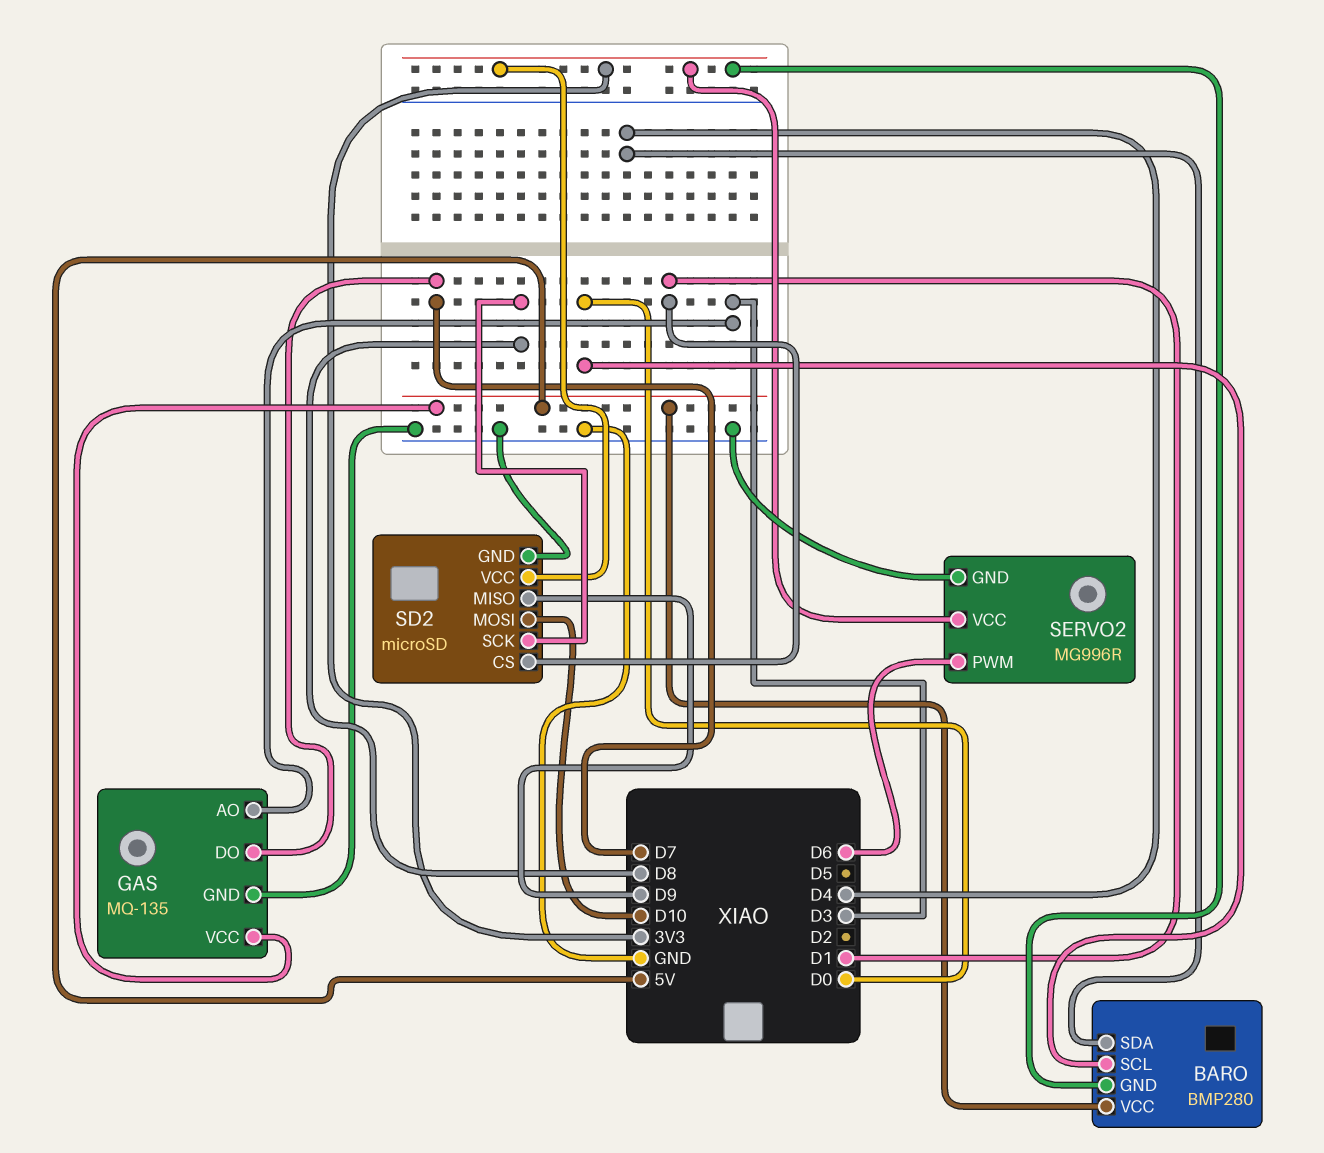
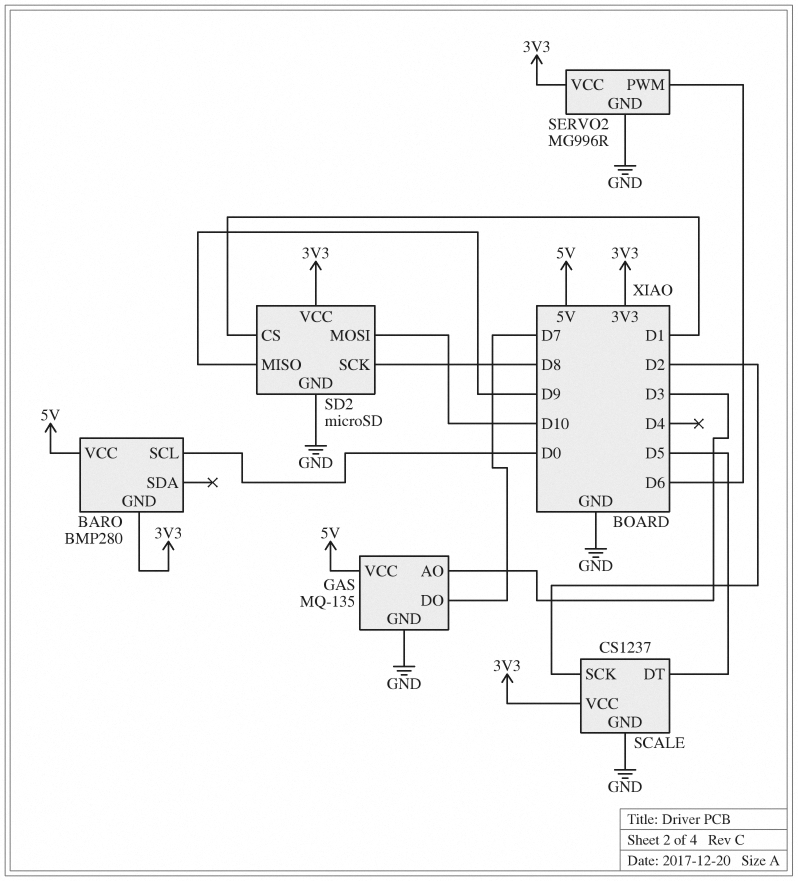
BARO pin SDA: D4 -> none
SCALE: none -> CS1237
SCALE pin DT: none -> D5
SCALE pin GND: none -> GND
SCALE pin SCK: none -> D2
SCALE pin VCC: none -> 3V3

